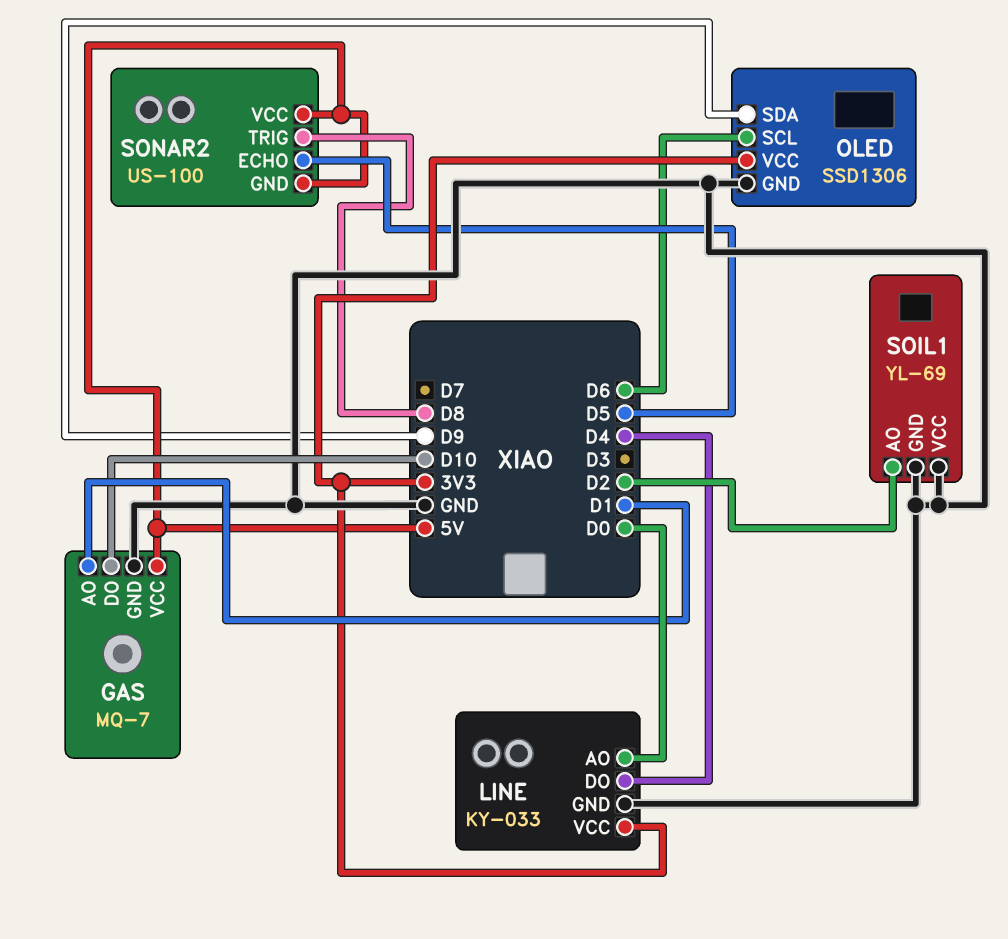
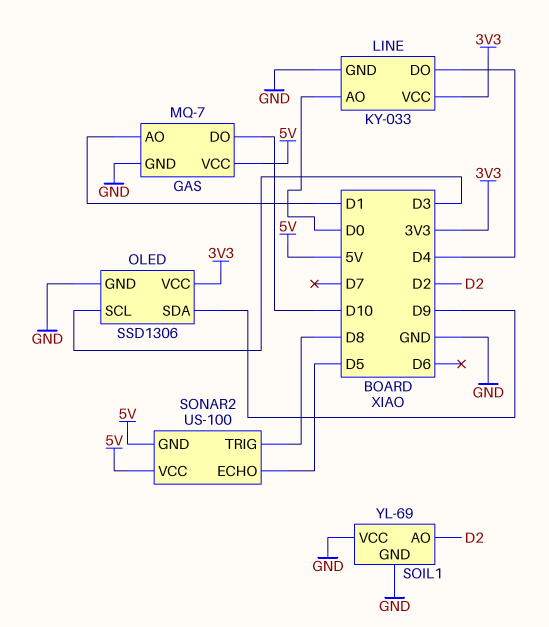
OLED pin SCL: D6 -> D3

